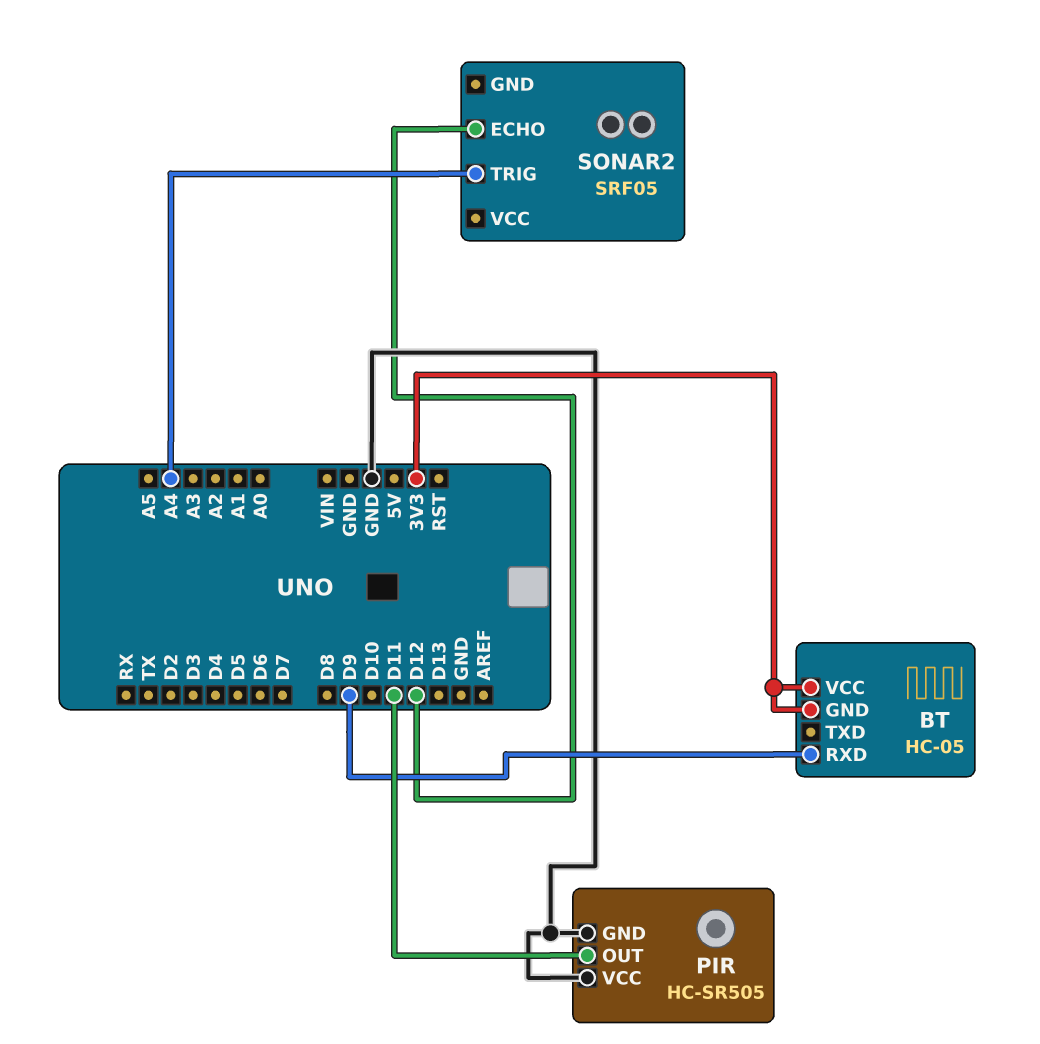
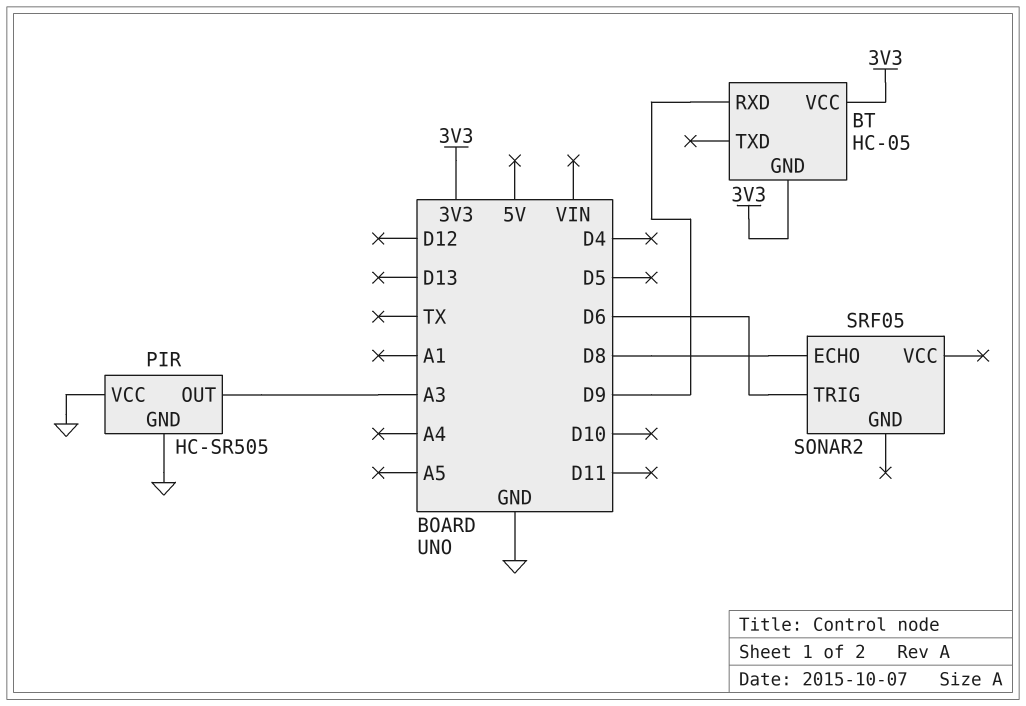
PIR pin OUT: D11 -> A3
SONAR2 pin ECHO: D12 -> D8
SONAR2 pin TRIG: A4 -> D6

